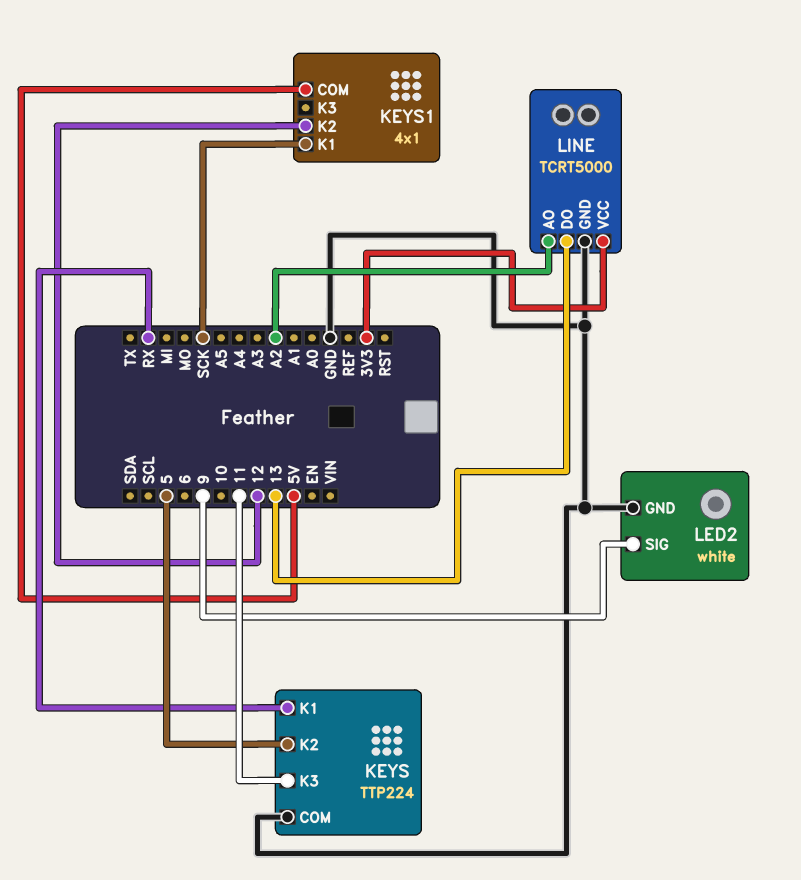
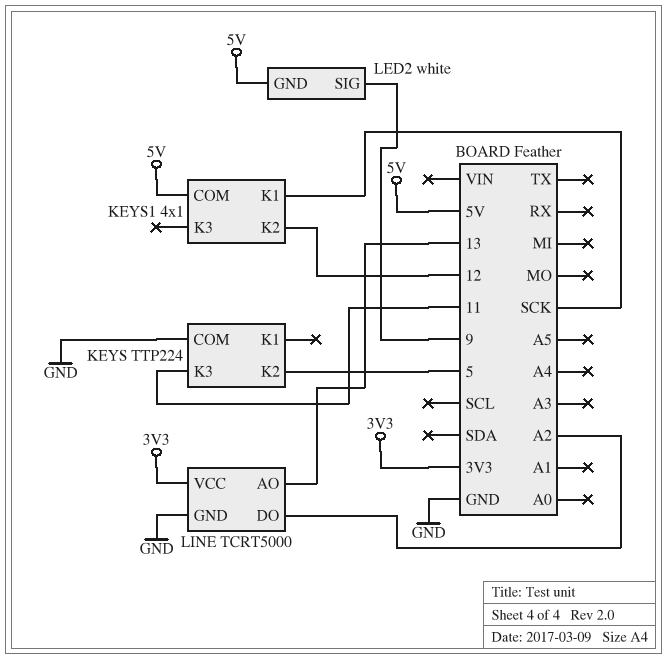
KEYS pin K1: RX -> none
LED2 pin GND: GND -> 5V
LINE pin AO: A2 -> 13
LINE pin DO: 13 -> A2

